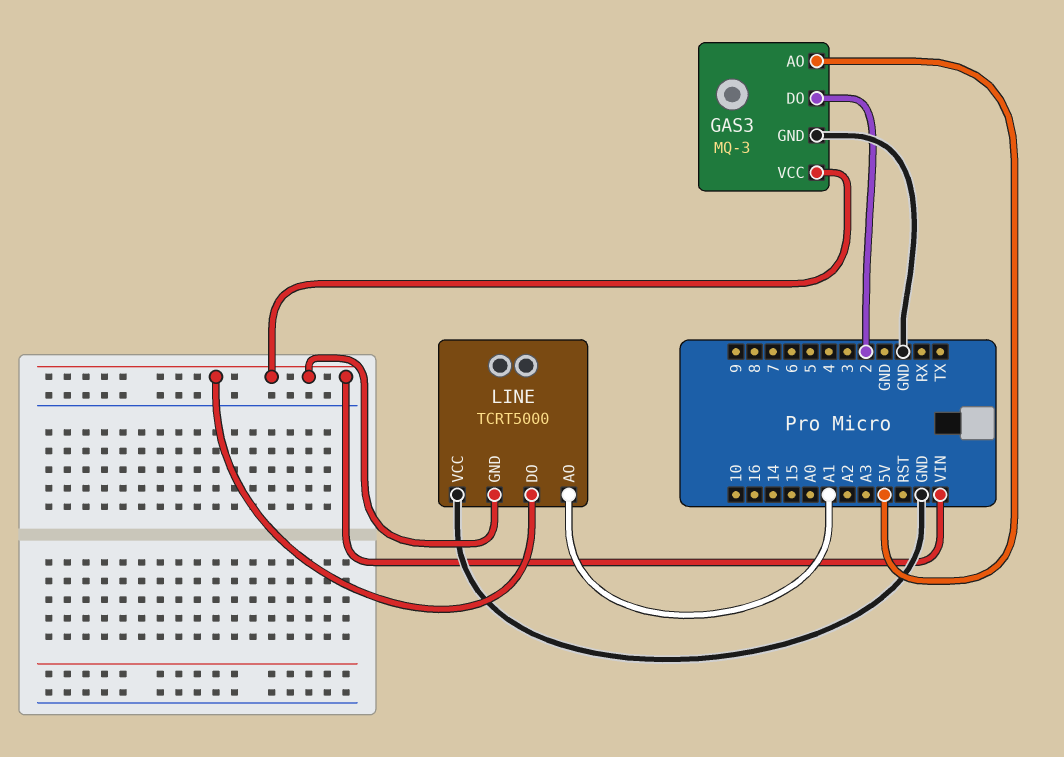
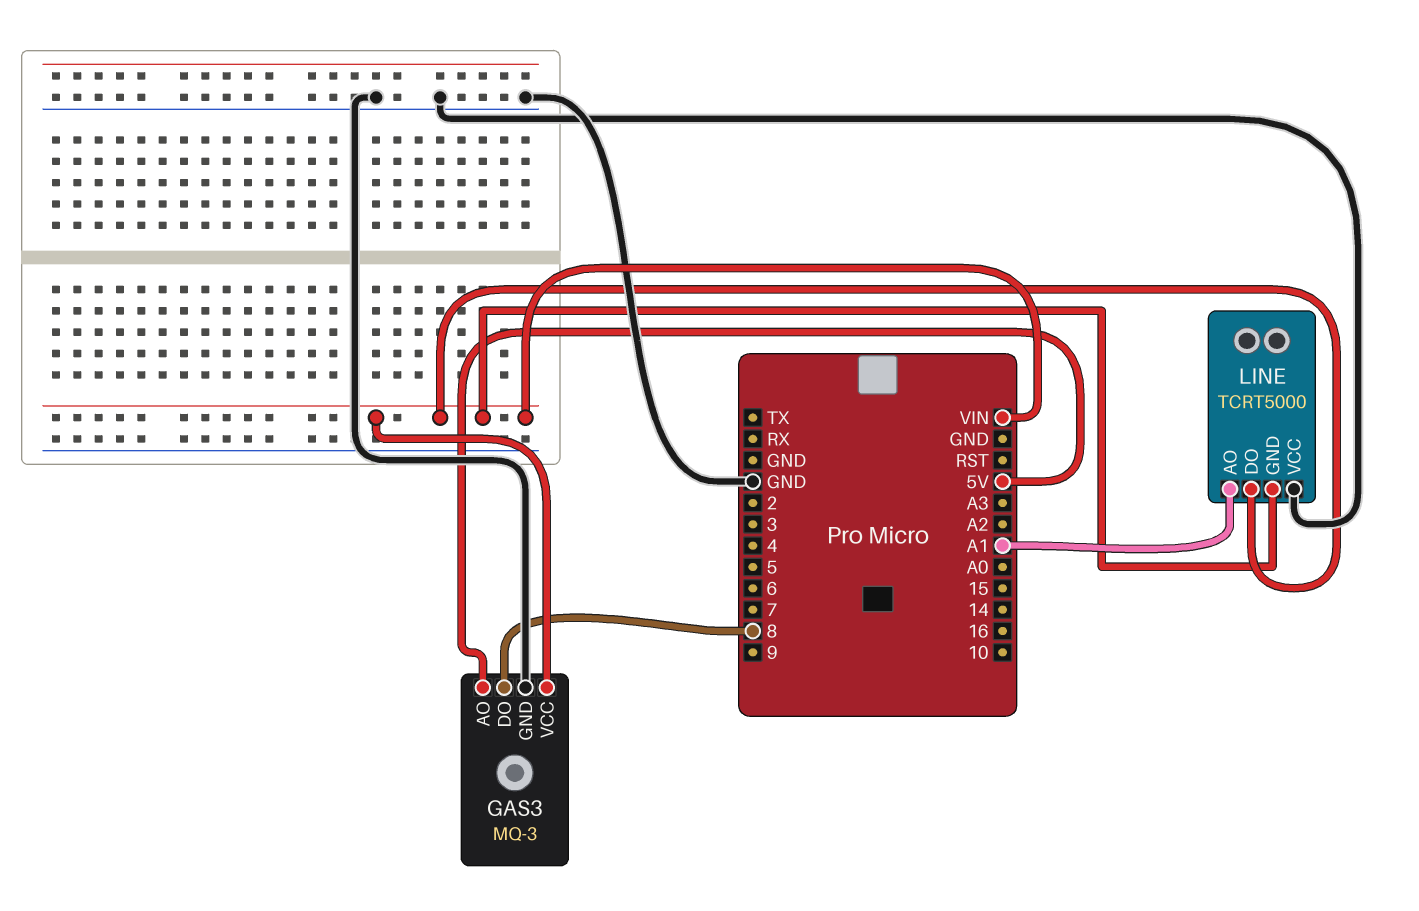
GAS3 pin DO: 2 -> 8

